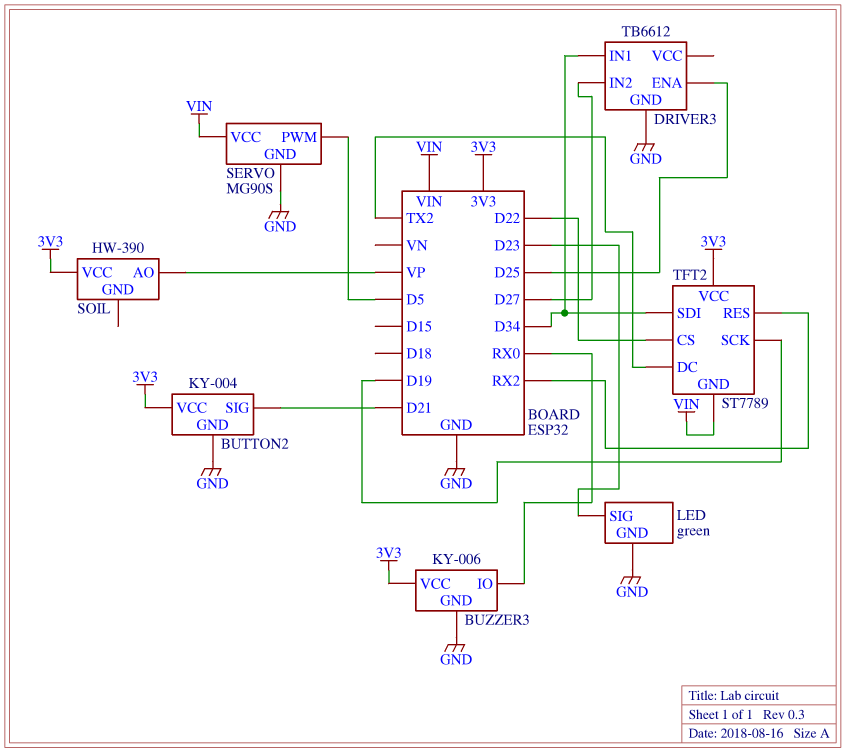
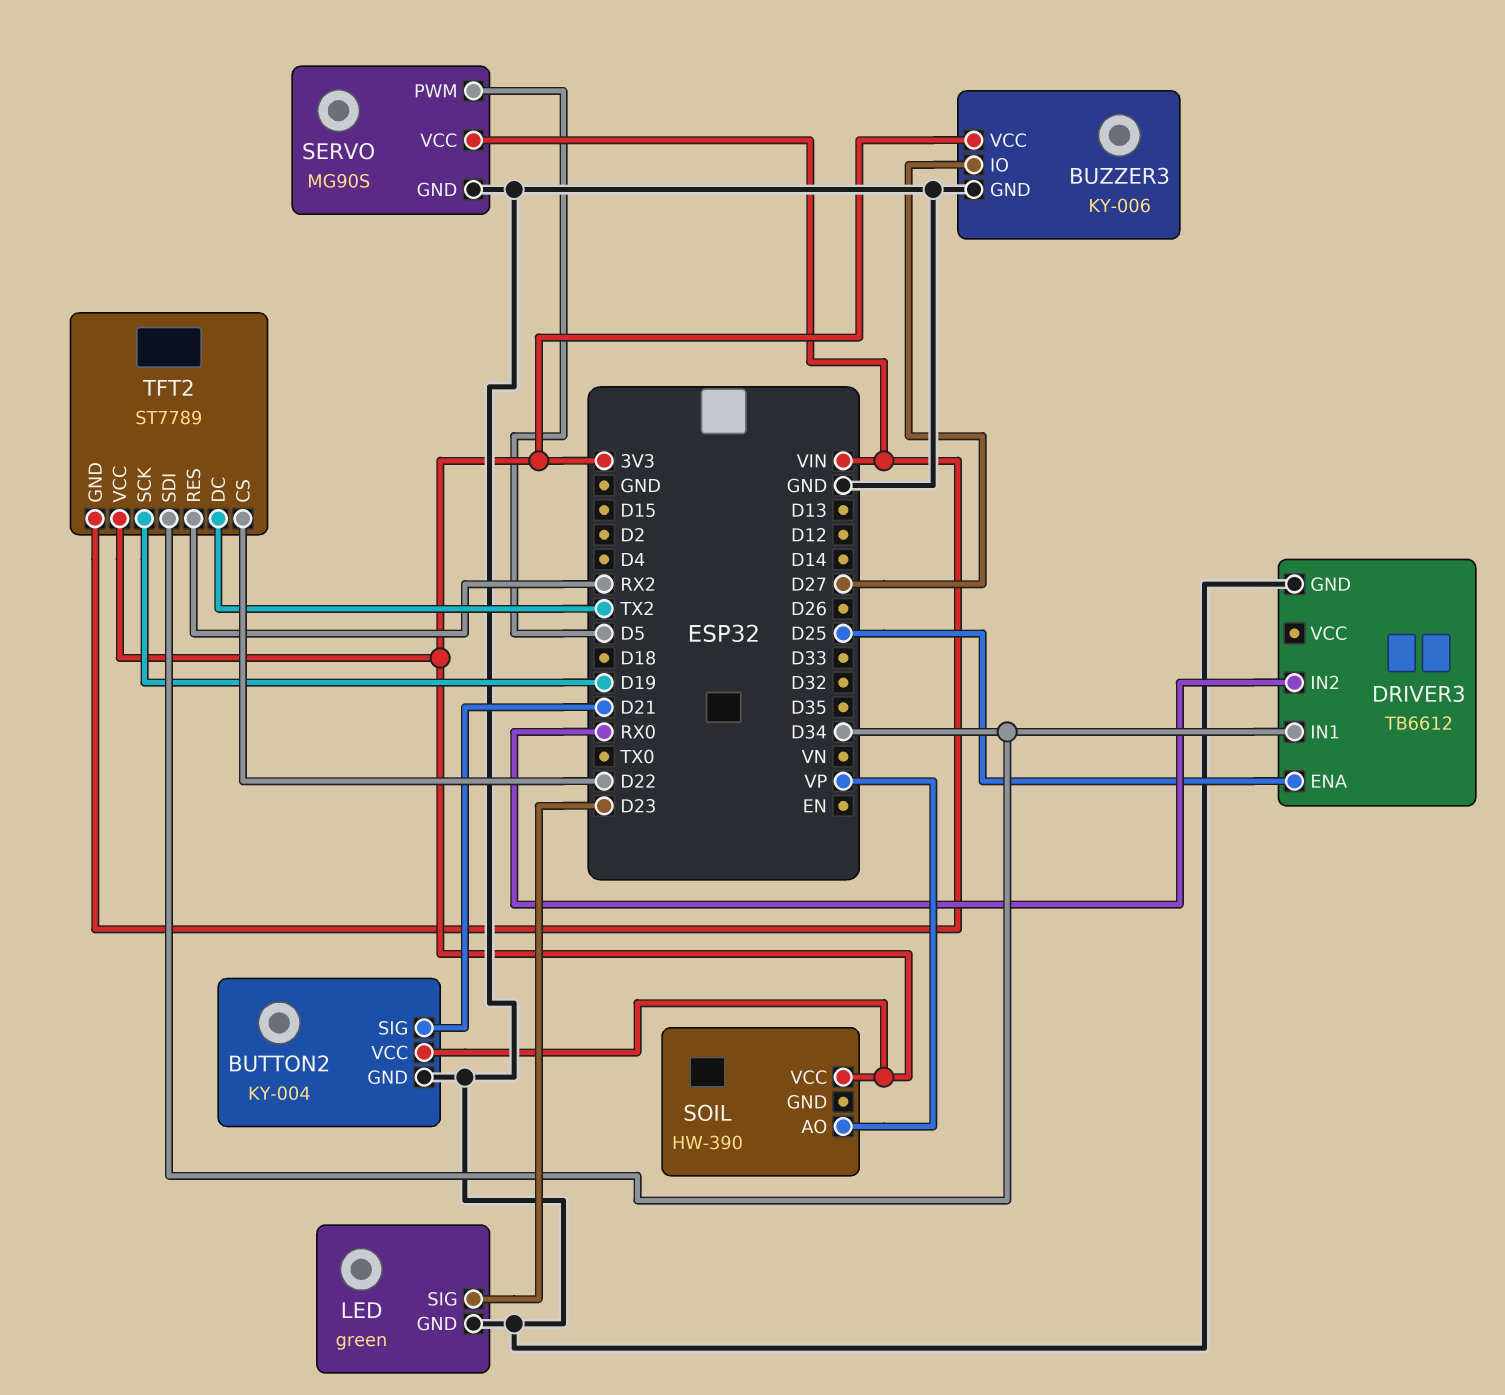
BUZZER3 pin IO: RX0 -> D27
DRIVER3 pin IN2: D27 -> RX0

